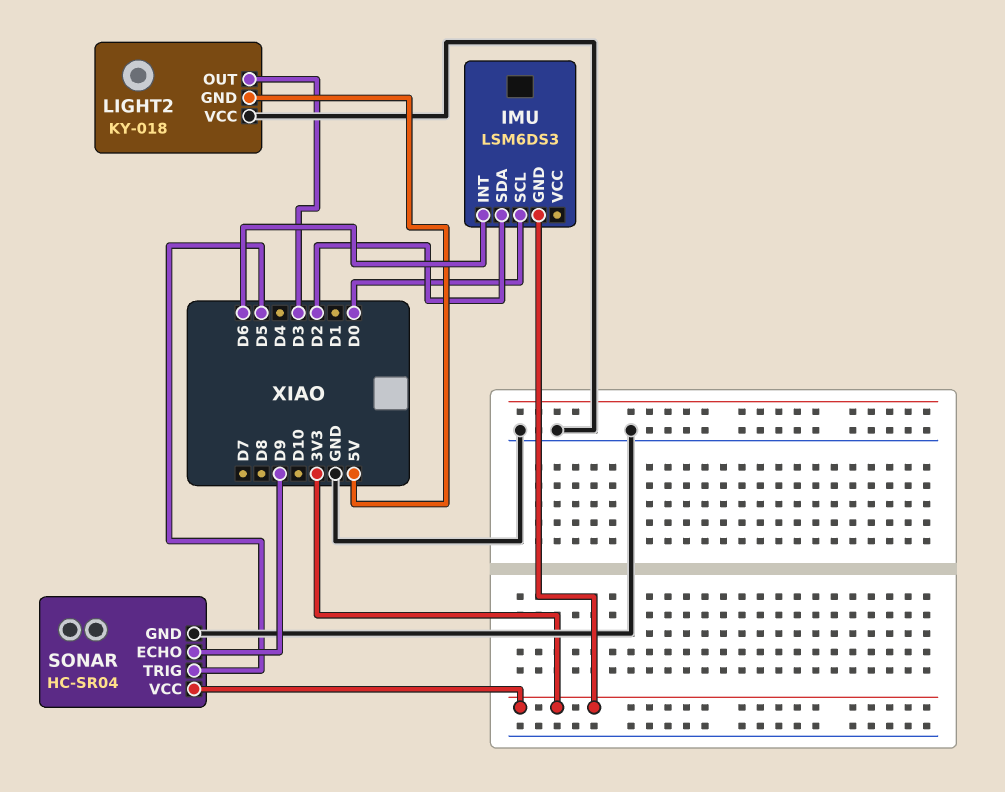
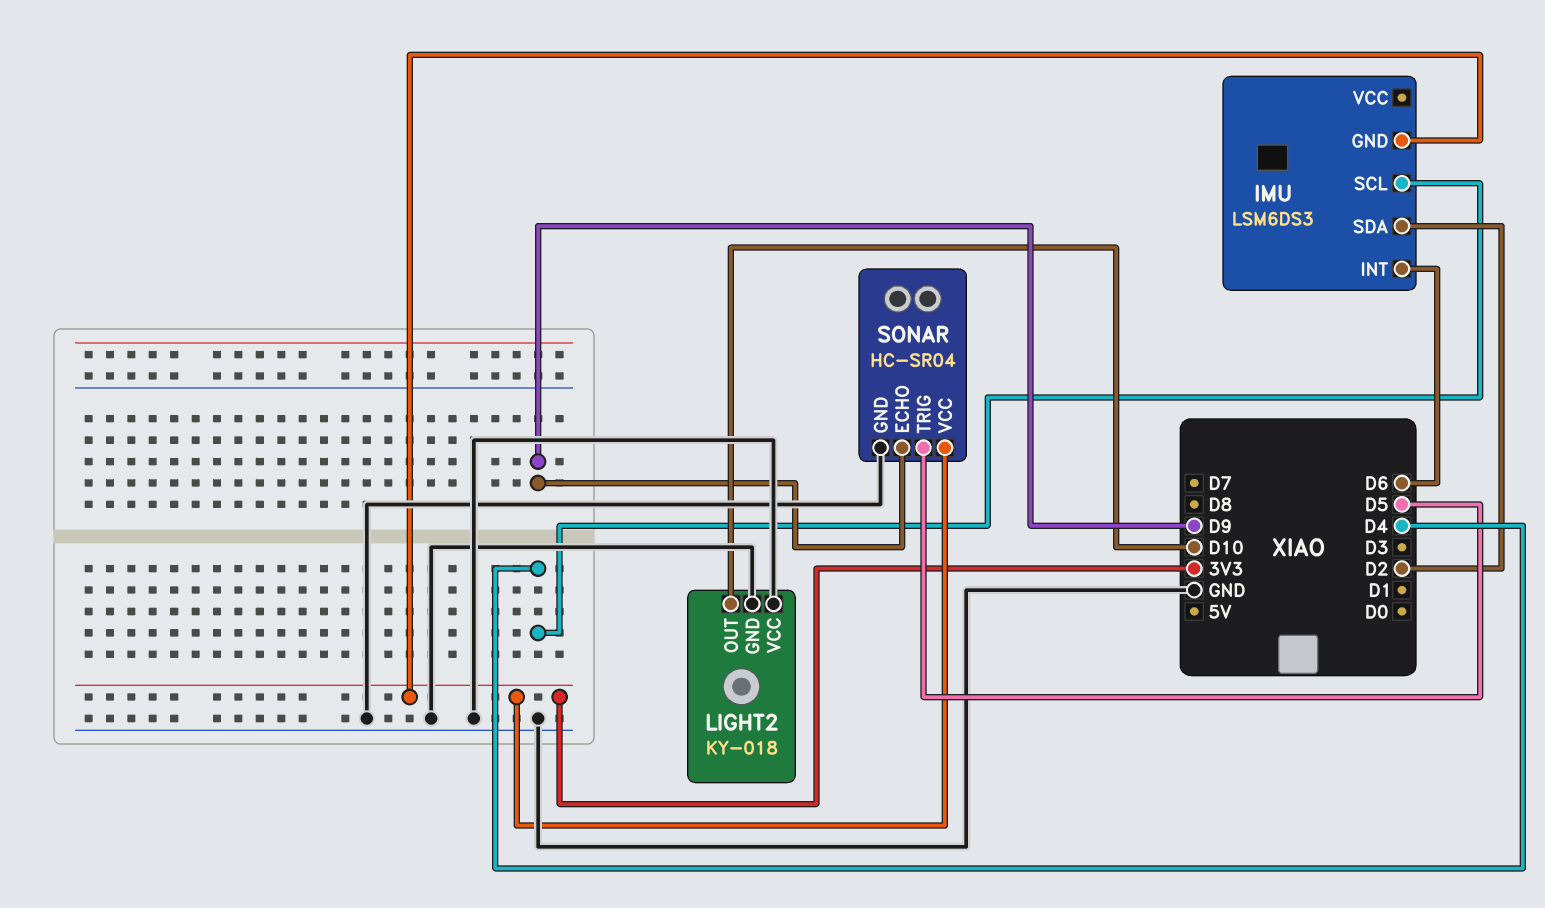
IMU pin SCL: D0 -> D4
LIGHT2 pin GND: 5V -> GND
LIGHT2 pin OUT: D3 -> D10

